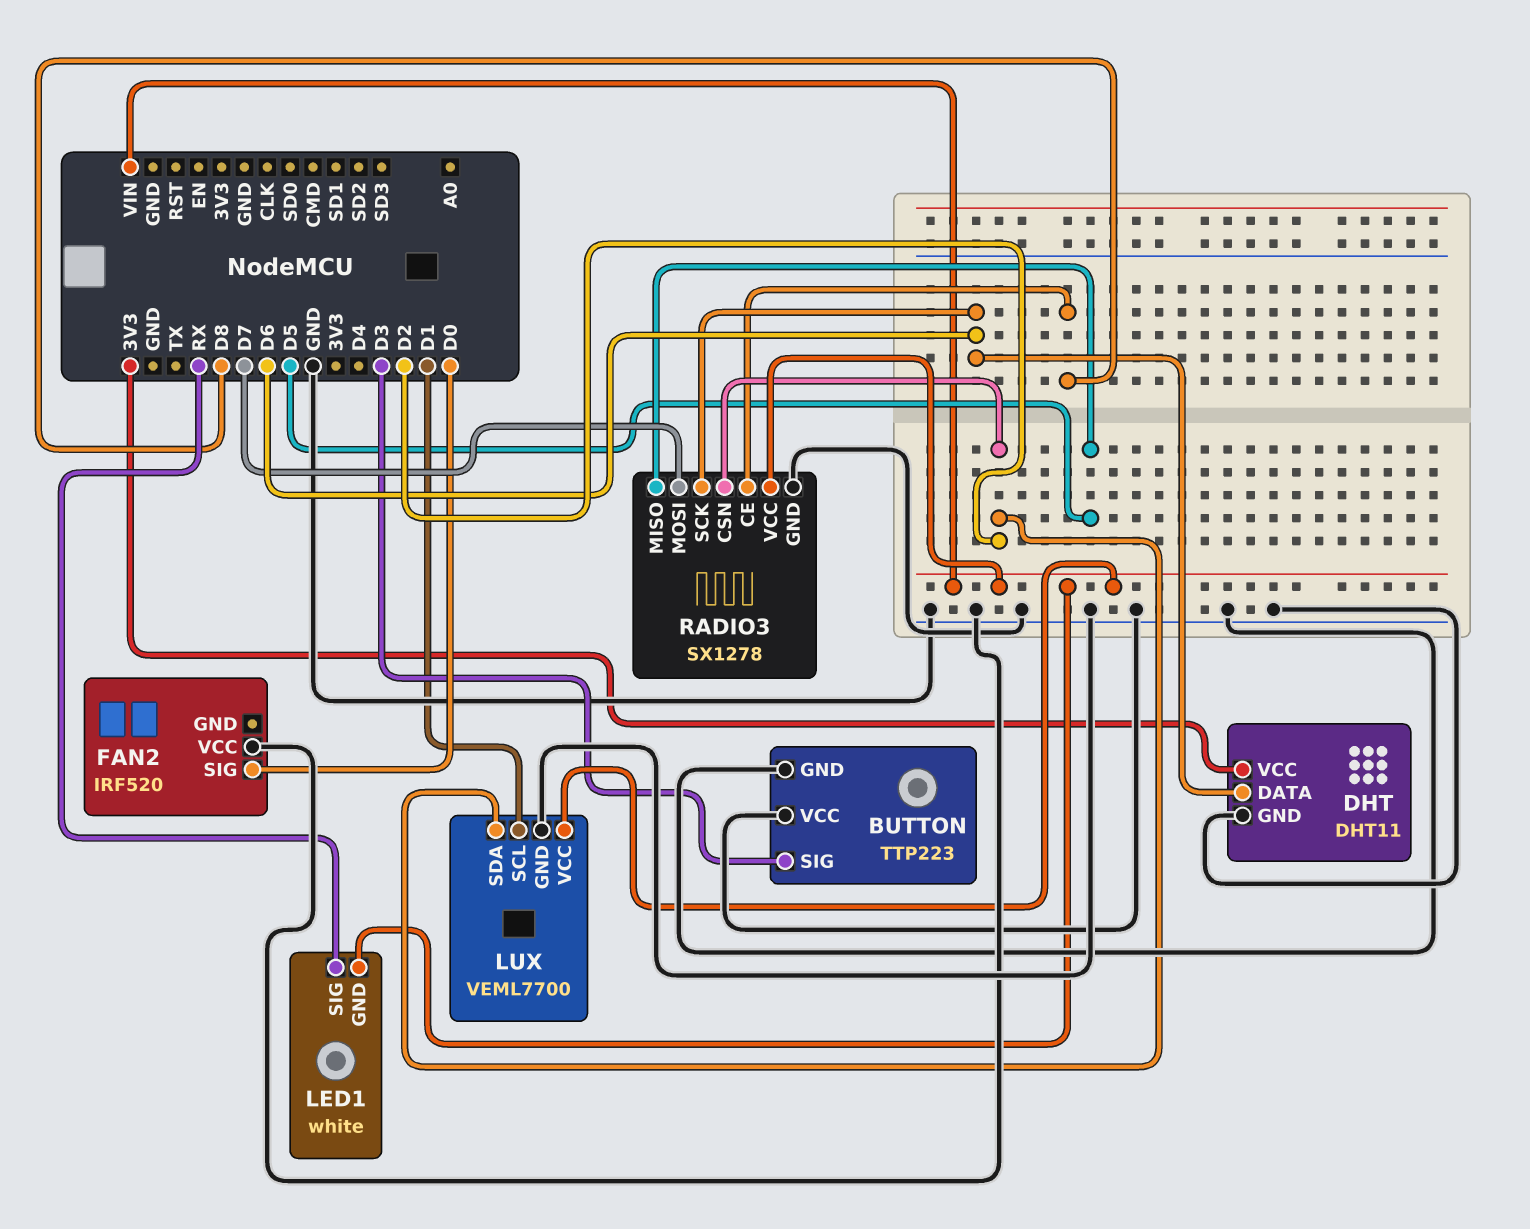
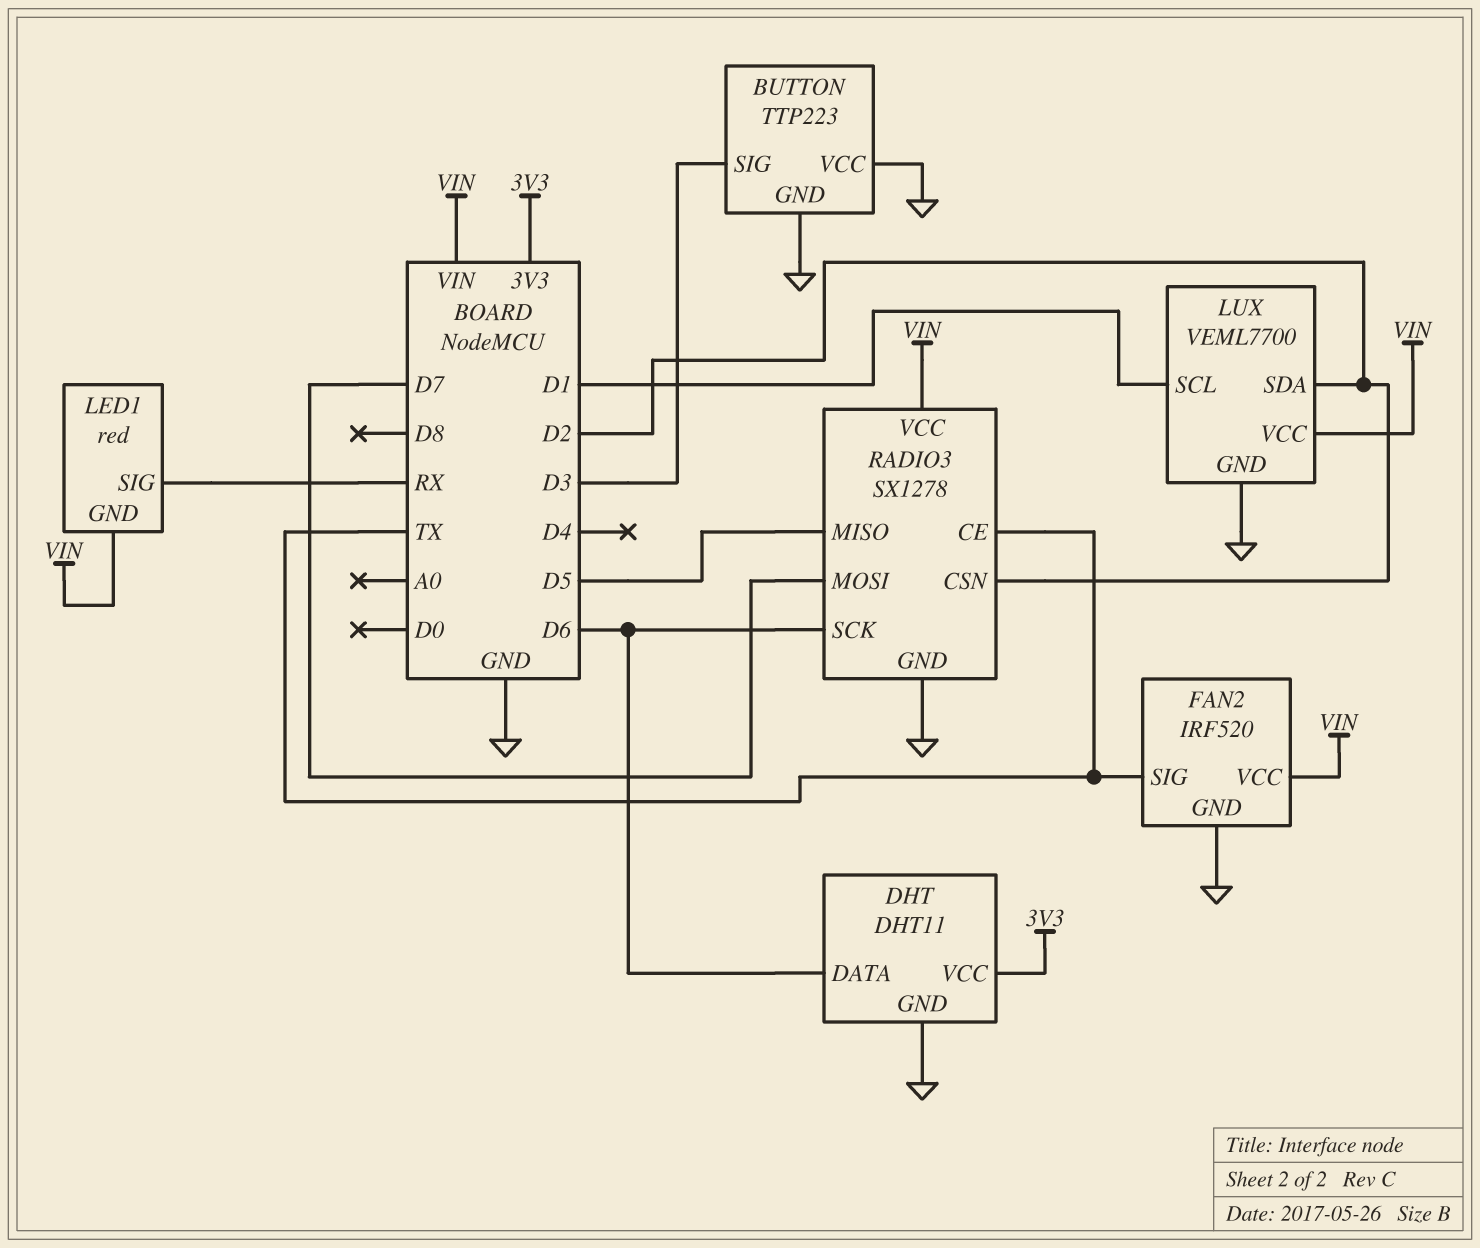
FAN2 pin GND: none -> GND
FAN2 pin SIG: D0 -> TX
FAN2 pin VCC: GND -> VIN
LED1: white -> red
RADIO3 pin CE: D8 -> TX

